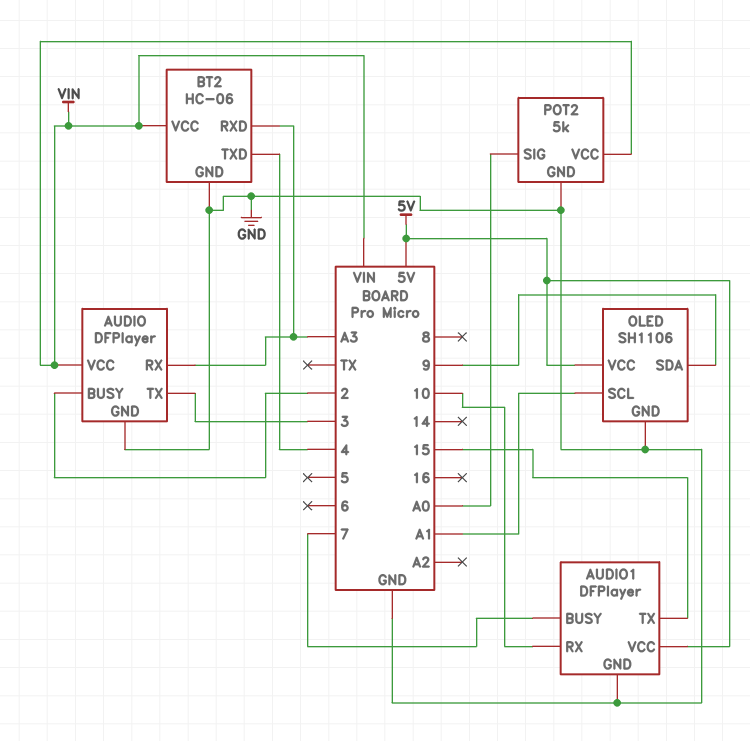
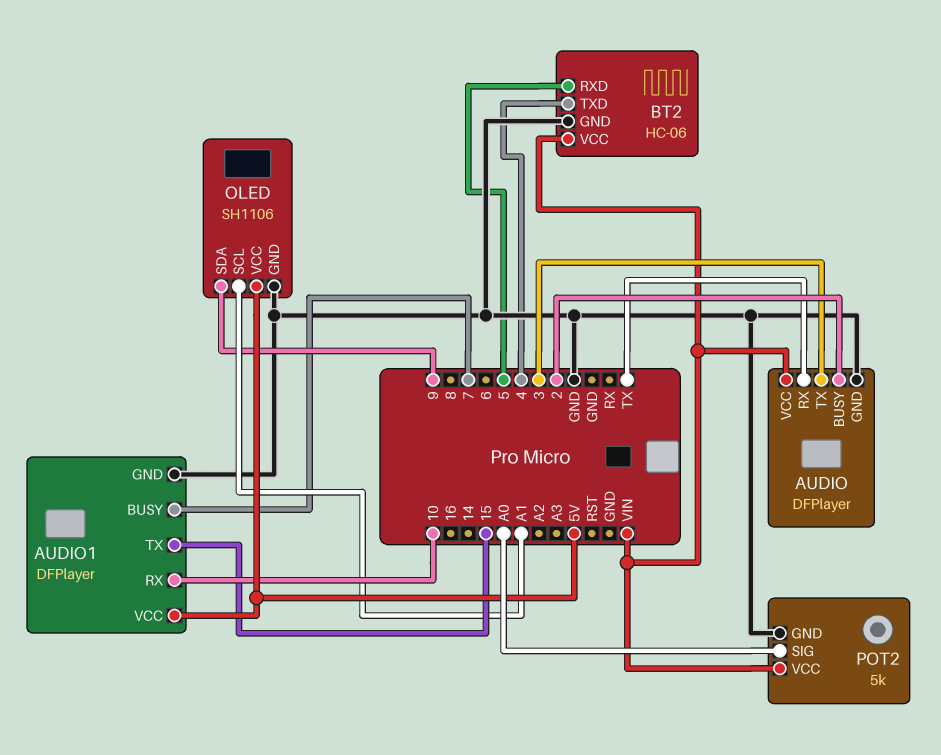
AUDIO pin RX: A3 -> TX
BT2 pin RXD: A3 -> 5

